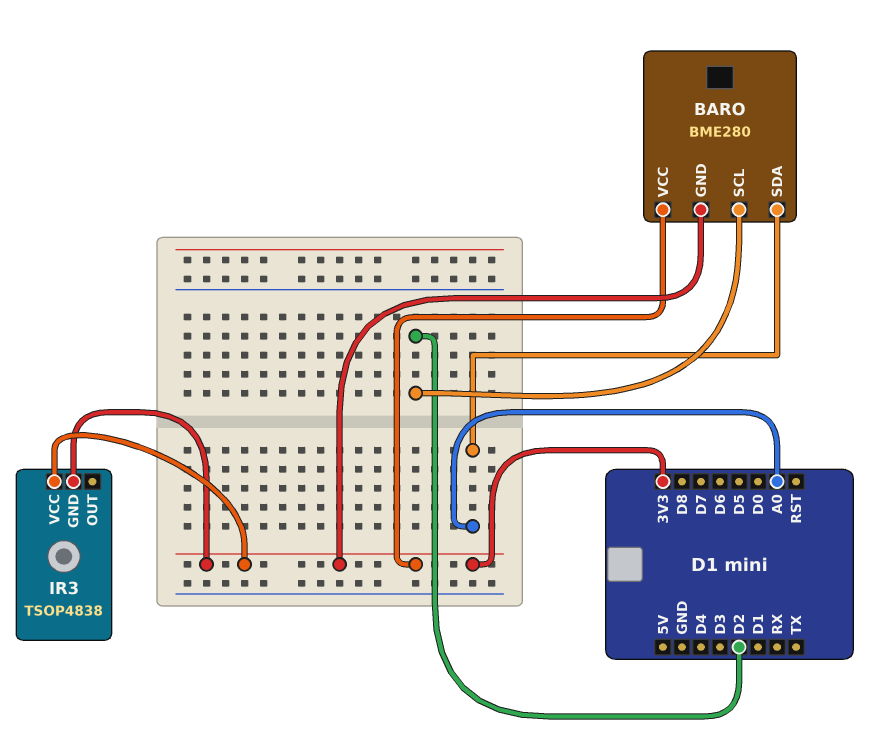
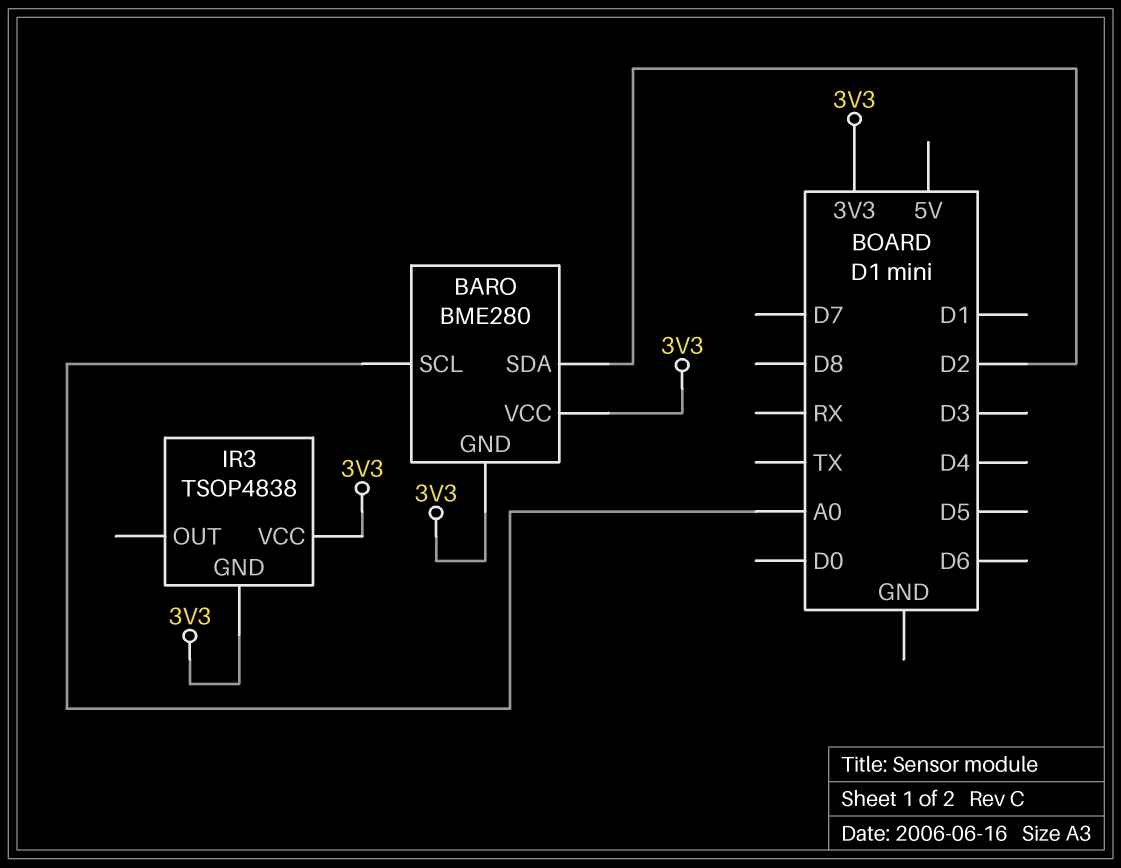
BARO pin SCL: D2 -> A0
BARO pin SDA: A0 -> D2

